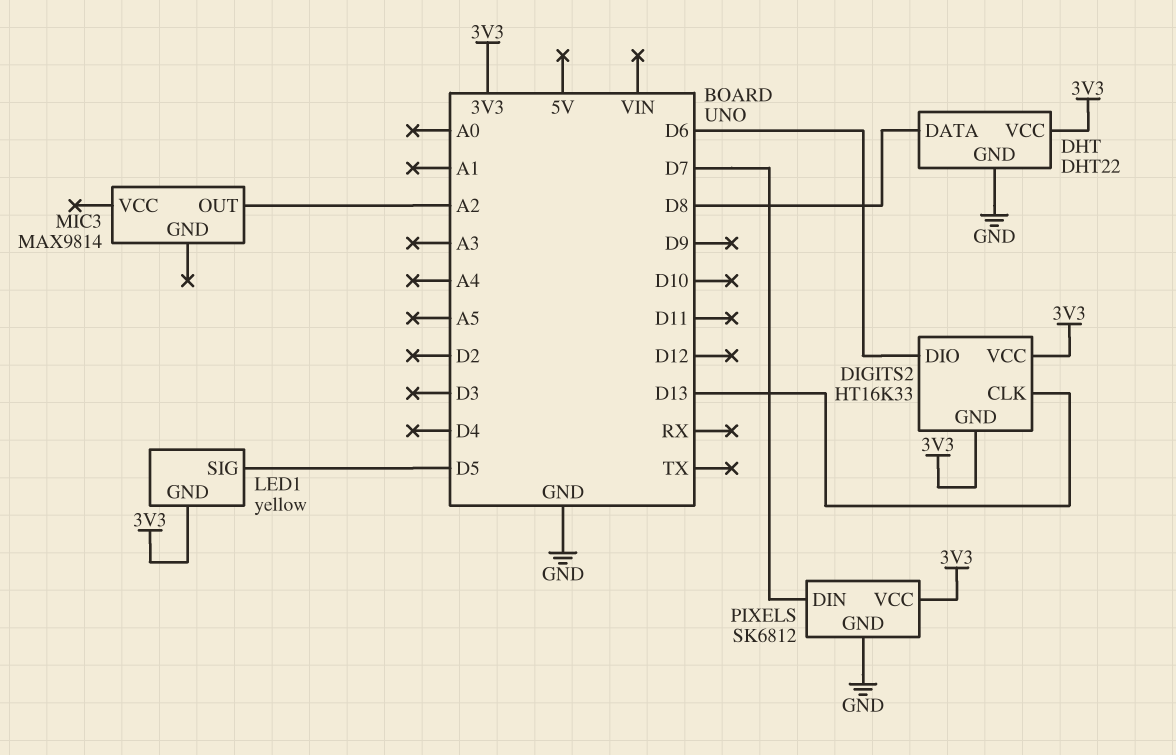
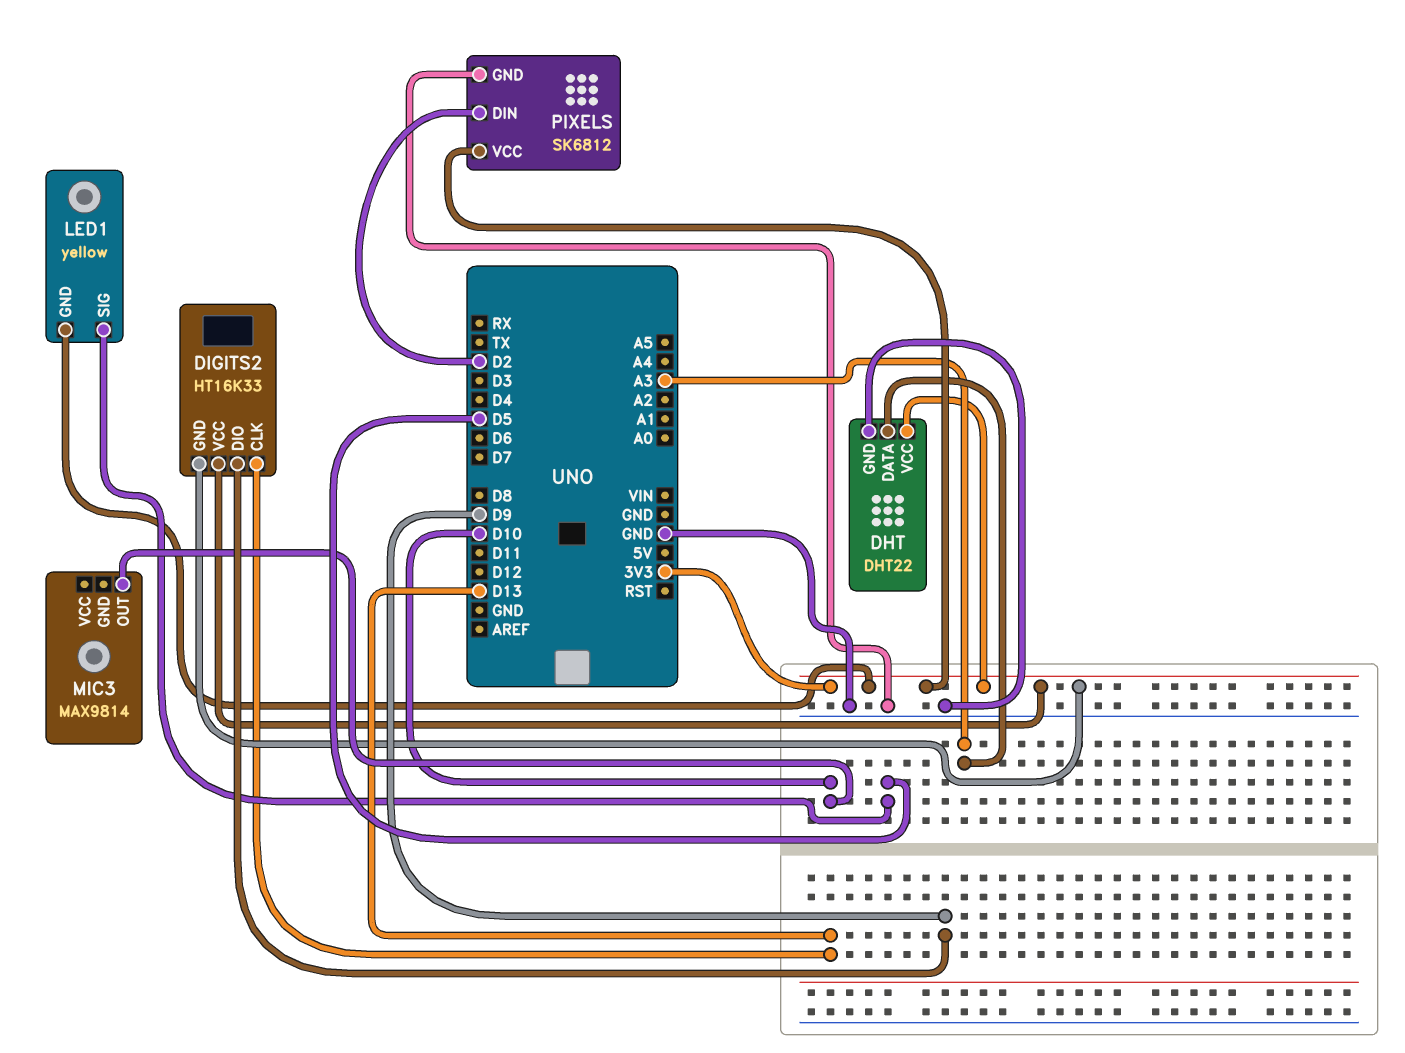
DHT pin DATA: D8 -> A3
DIGITS2 pin DIO: D6 -> D9
MIC3 pin OUT: A2 -> D10
PIXELS pin DIN: D7 -> D2

